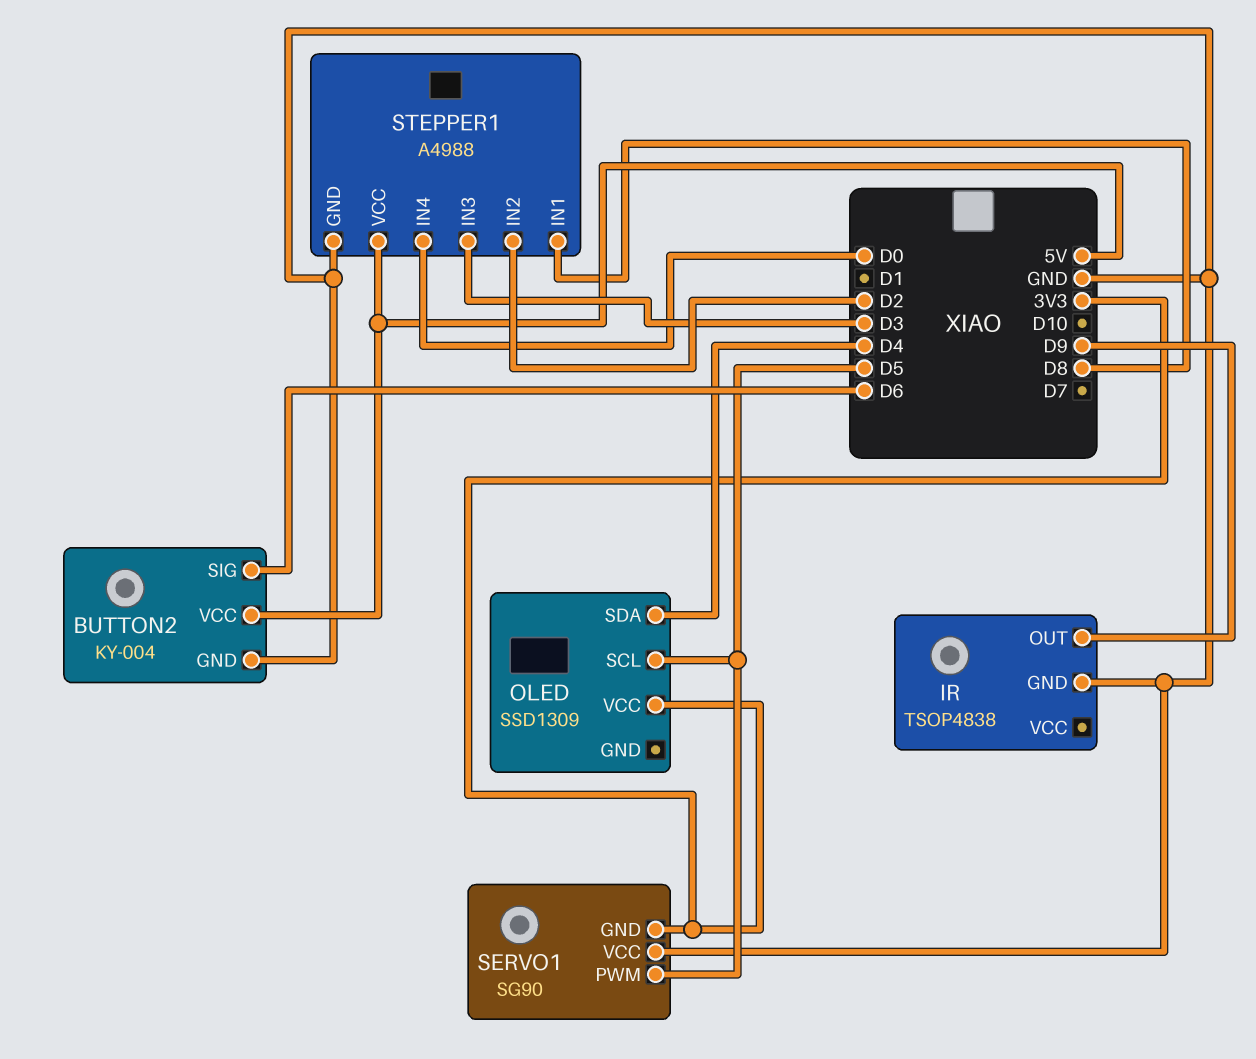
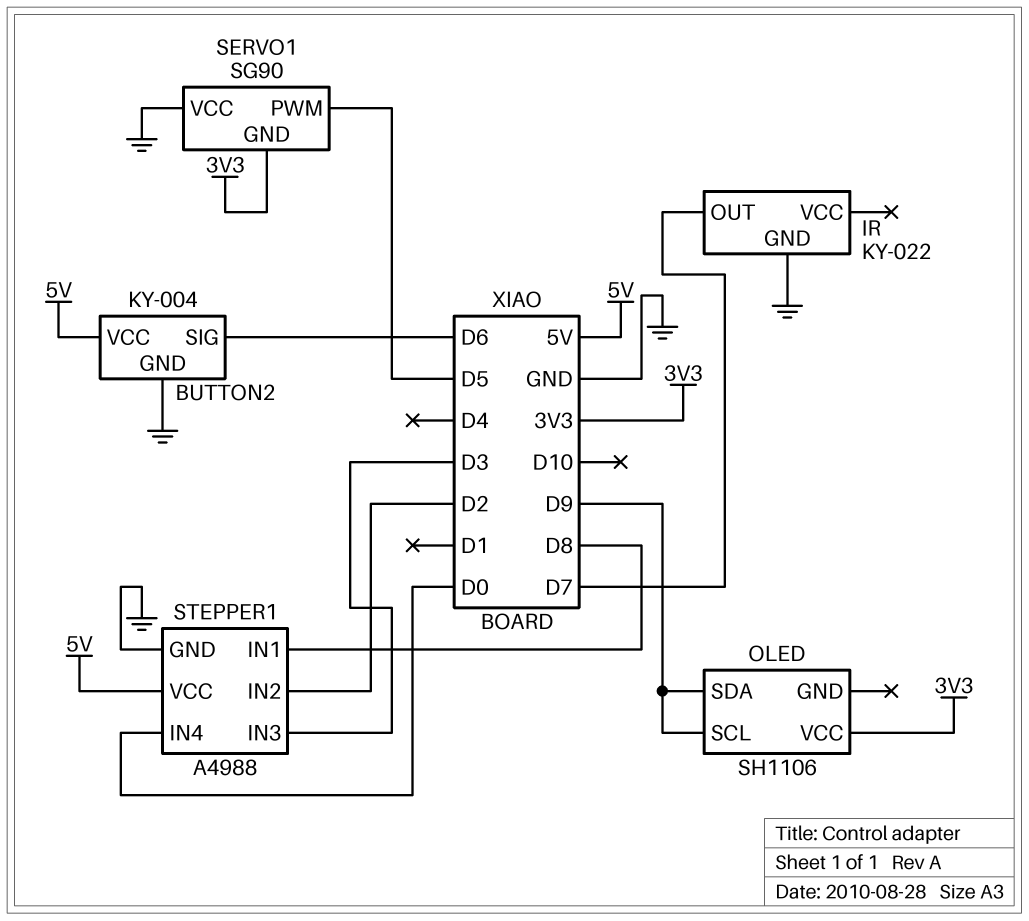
IR: TSOP4838 -> KY-022
IR pin OUT: D9 -> D7
OLED: SSD1309 -> SH1106
OLED pin SCL: D5 -> D9
OLED pin SDA: D4 -> D9

